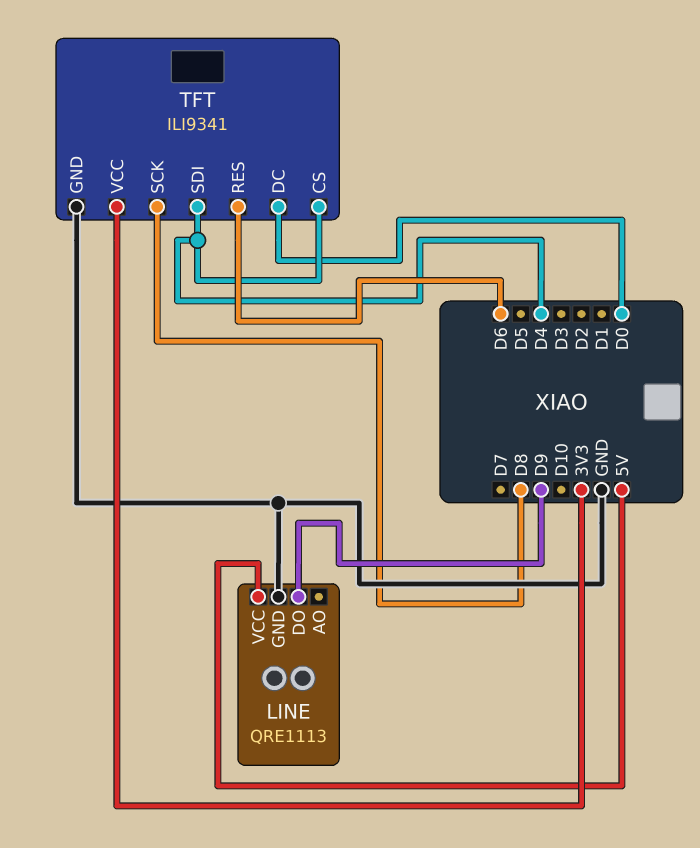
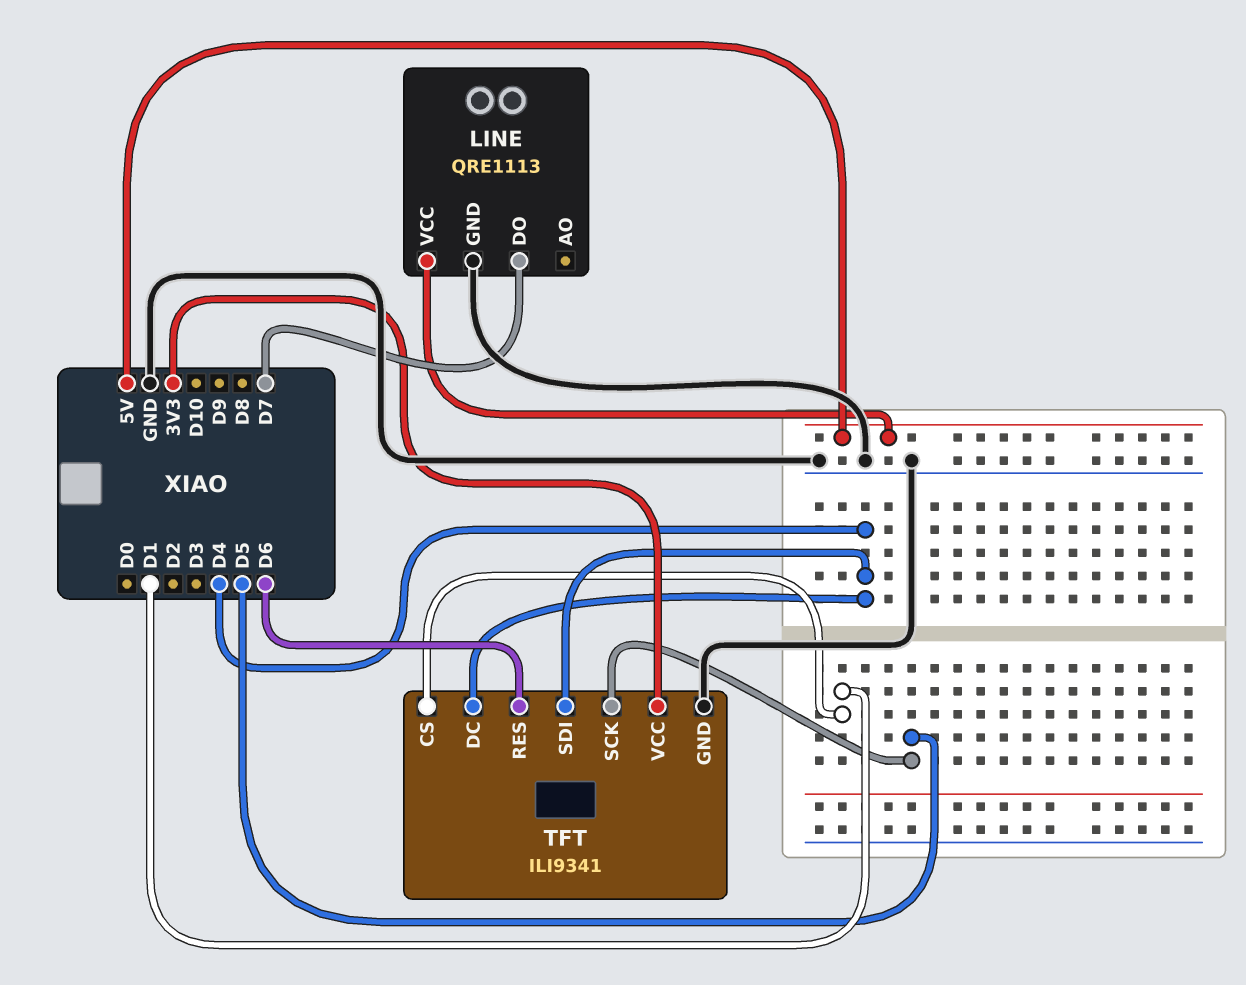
LINE pin DO: D9 -> D7
TFT pin CS: D4 -> D1
TFT pin DC: D0 -> D4
TFT pin SCK: D8 -> D5

